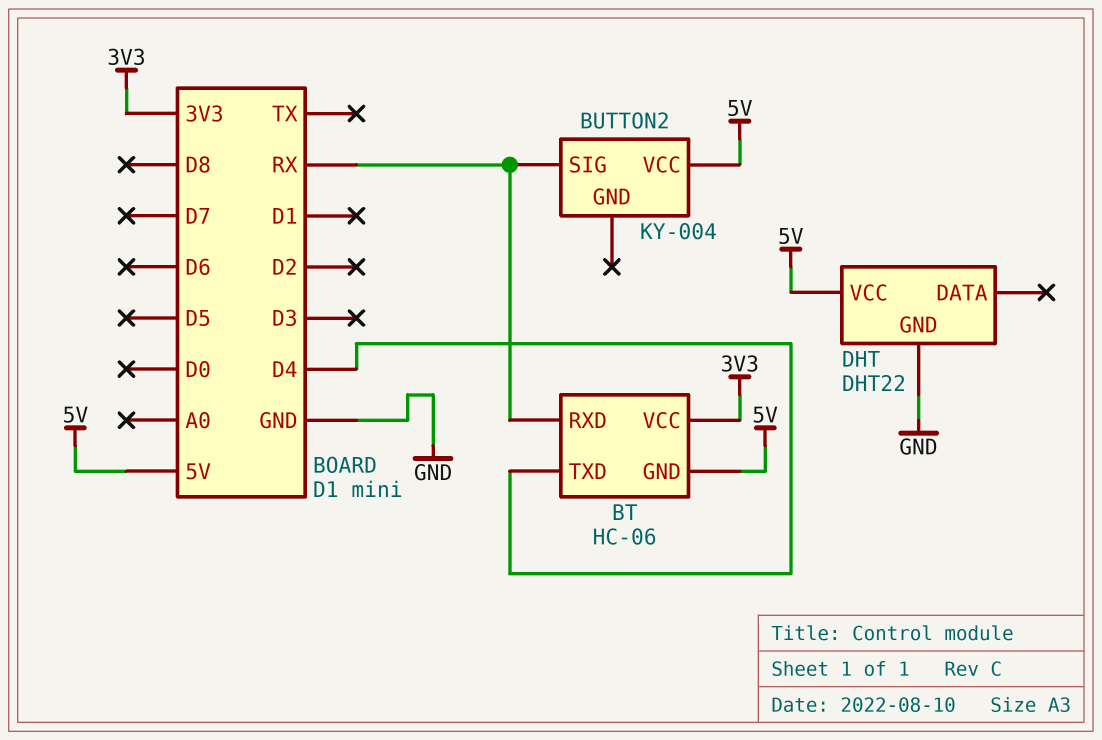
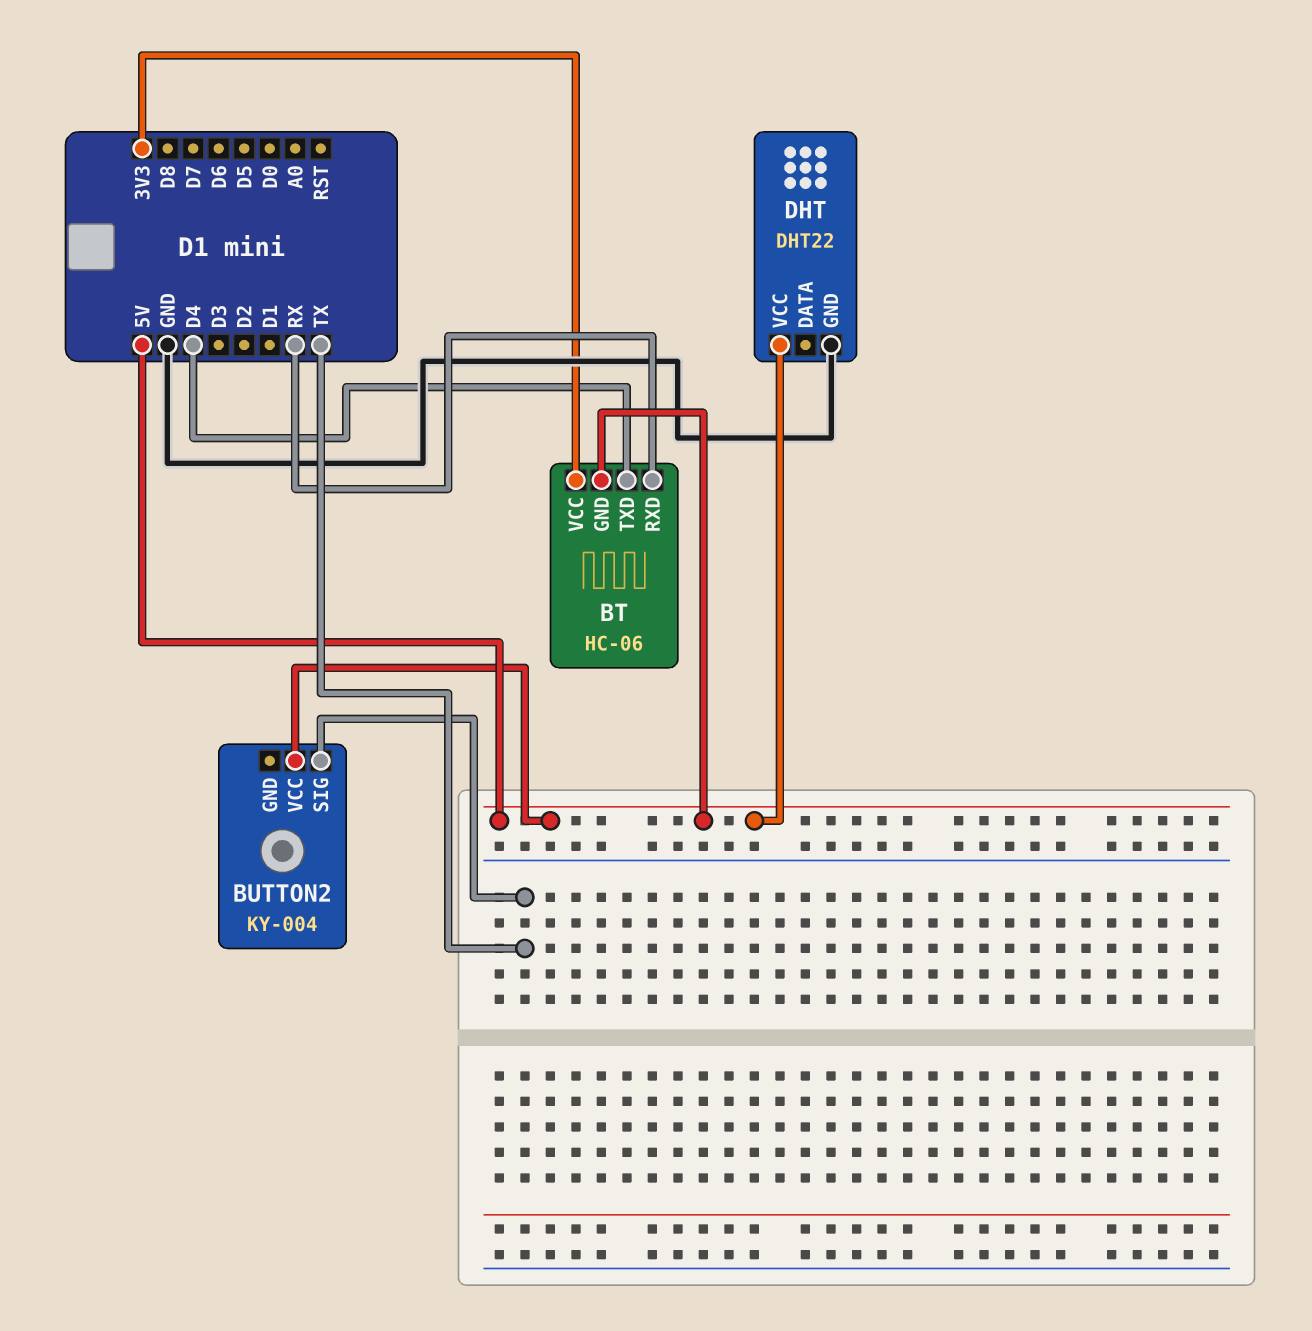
BUTTON2 pin SIG: RX -> TX

